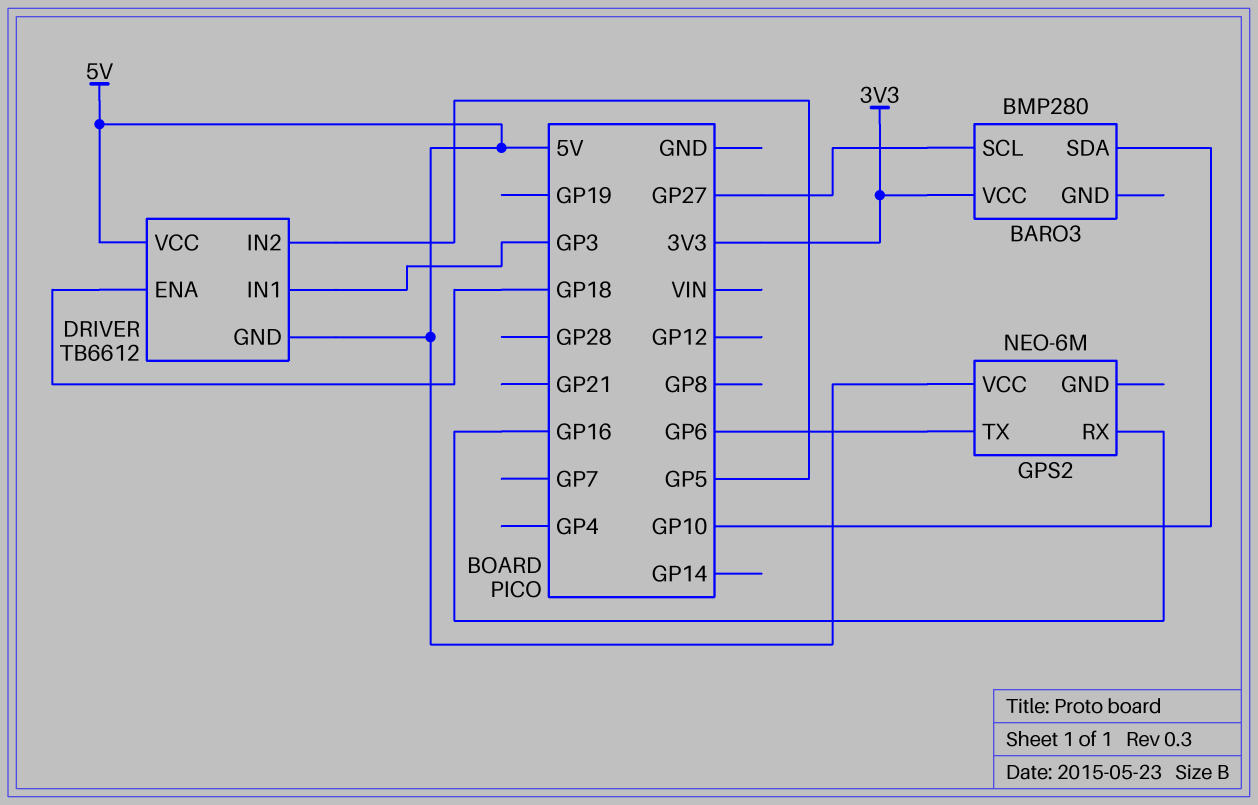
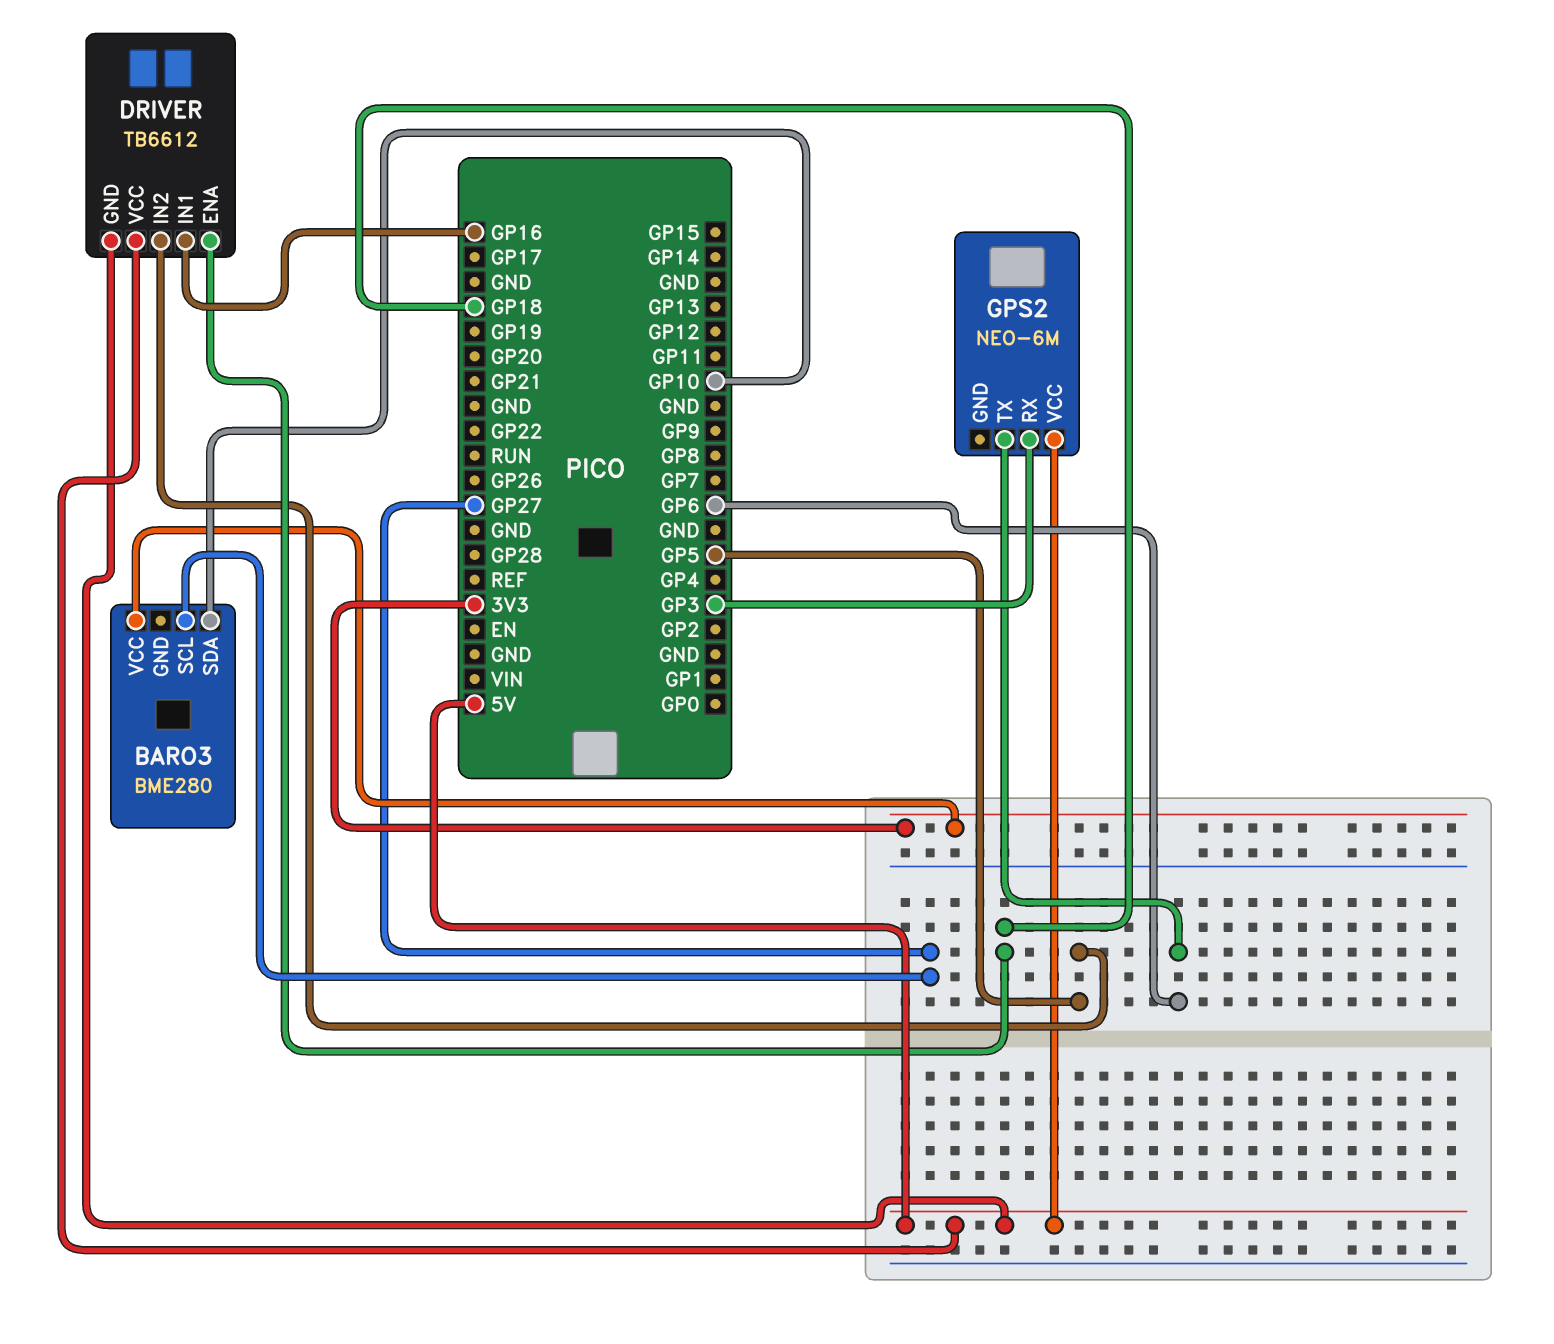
BARO3: BMP280 -> BME280
DRIVER pin IN1: GP3 -> GP16
GPS2 pin RX: GP16 -> GP3

